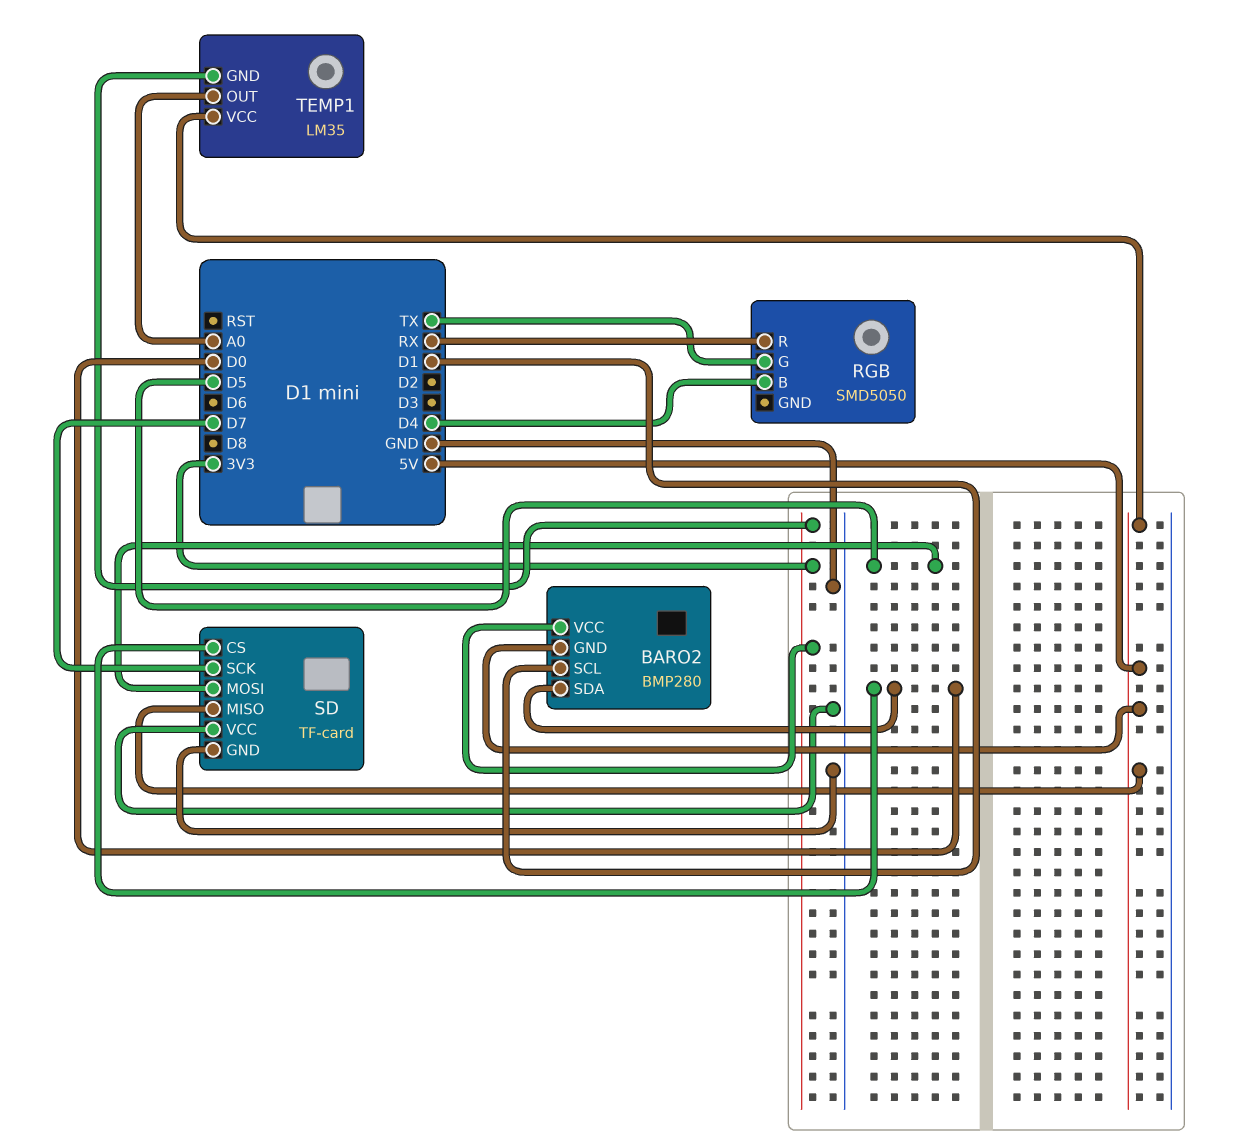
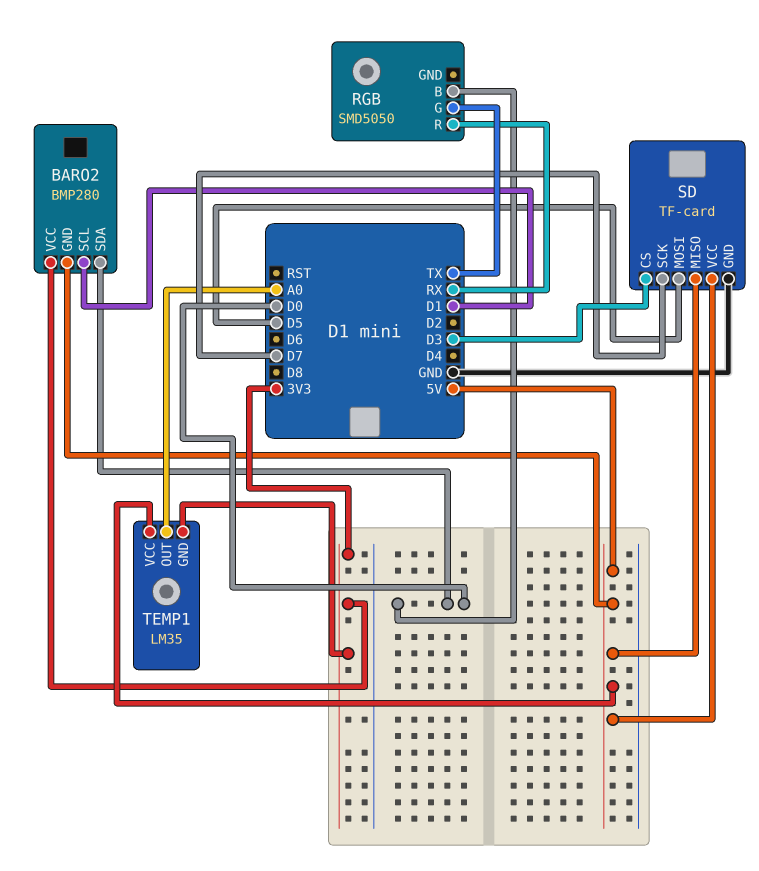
RGB pin B: D4 -> D0
SD pin CS: D0 -> D3
SD pin VCC: GND -> 5V

